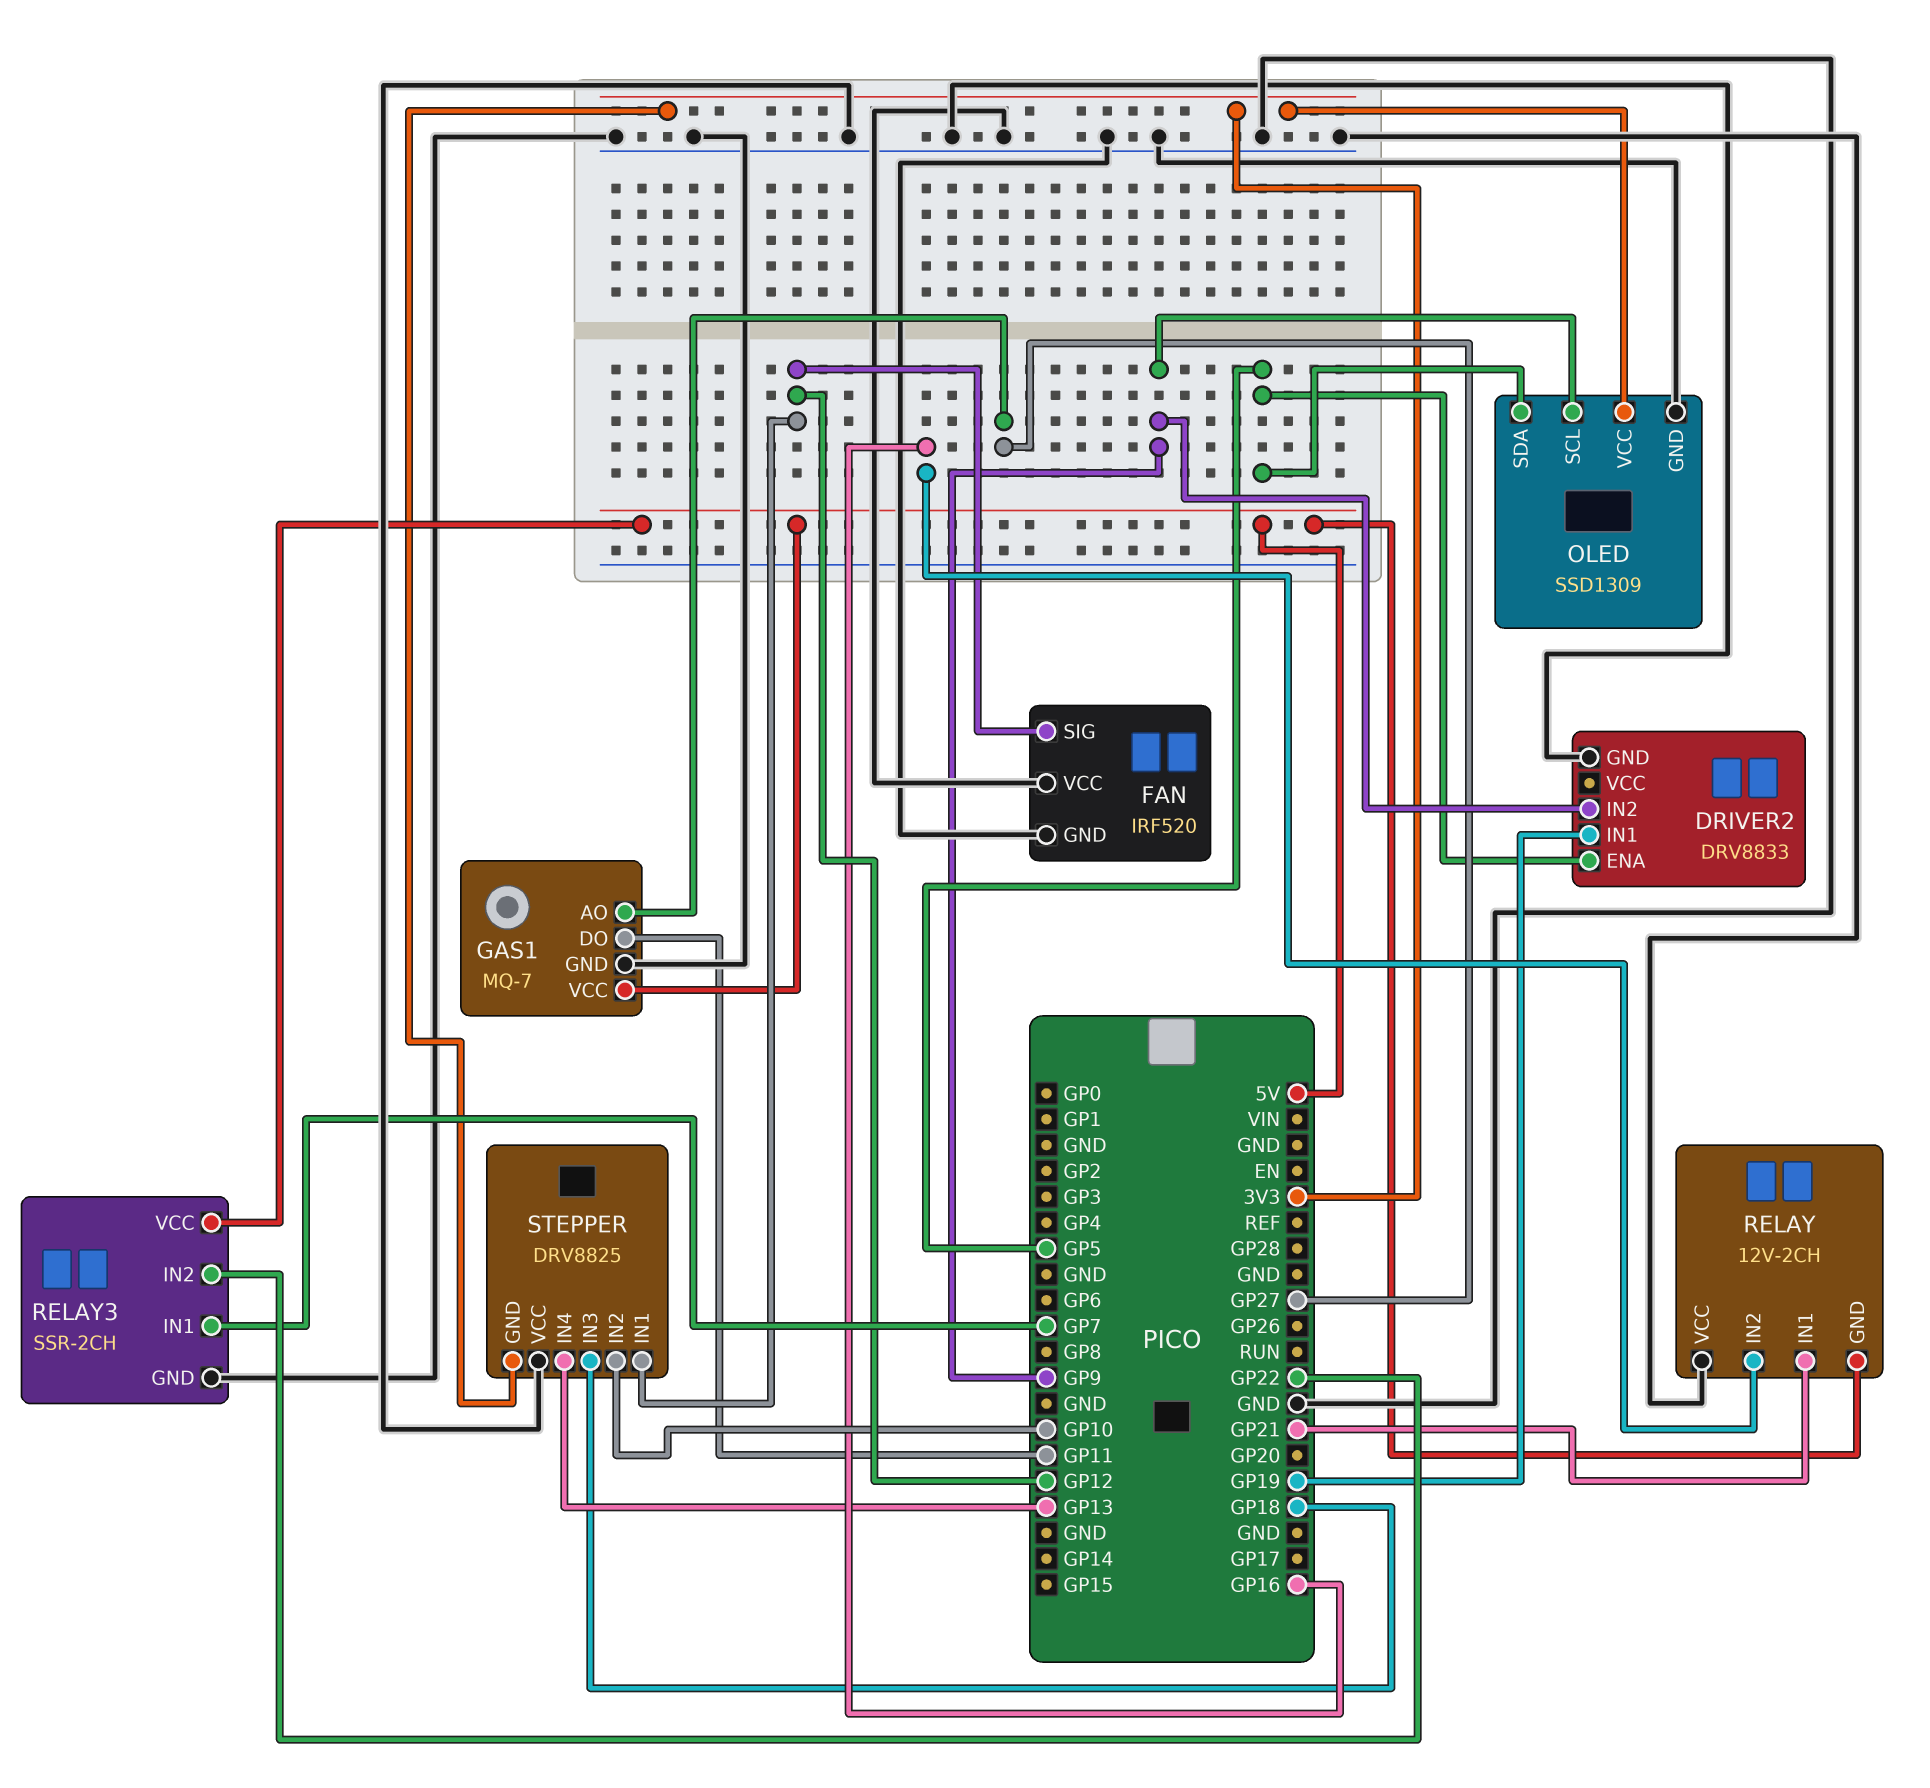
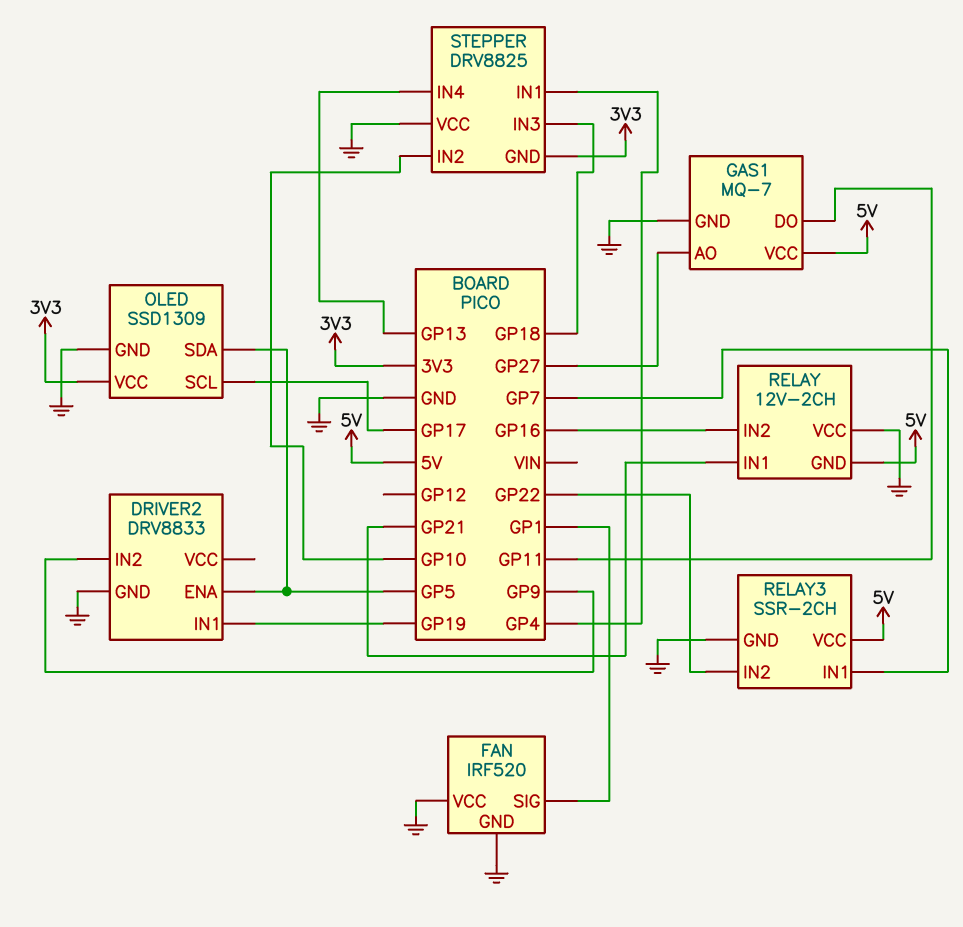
FAN pin SIG: GP12 -> GP1
OLED pin SCL: GP9 -> GP17
STEPPER pin IN1: GP12 -> GP4

